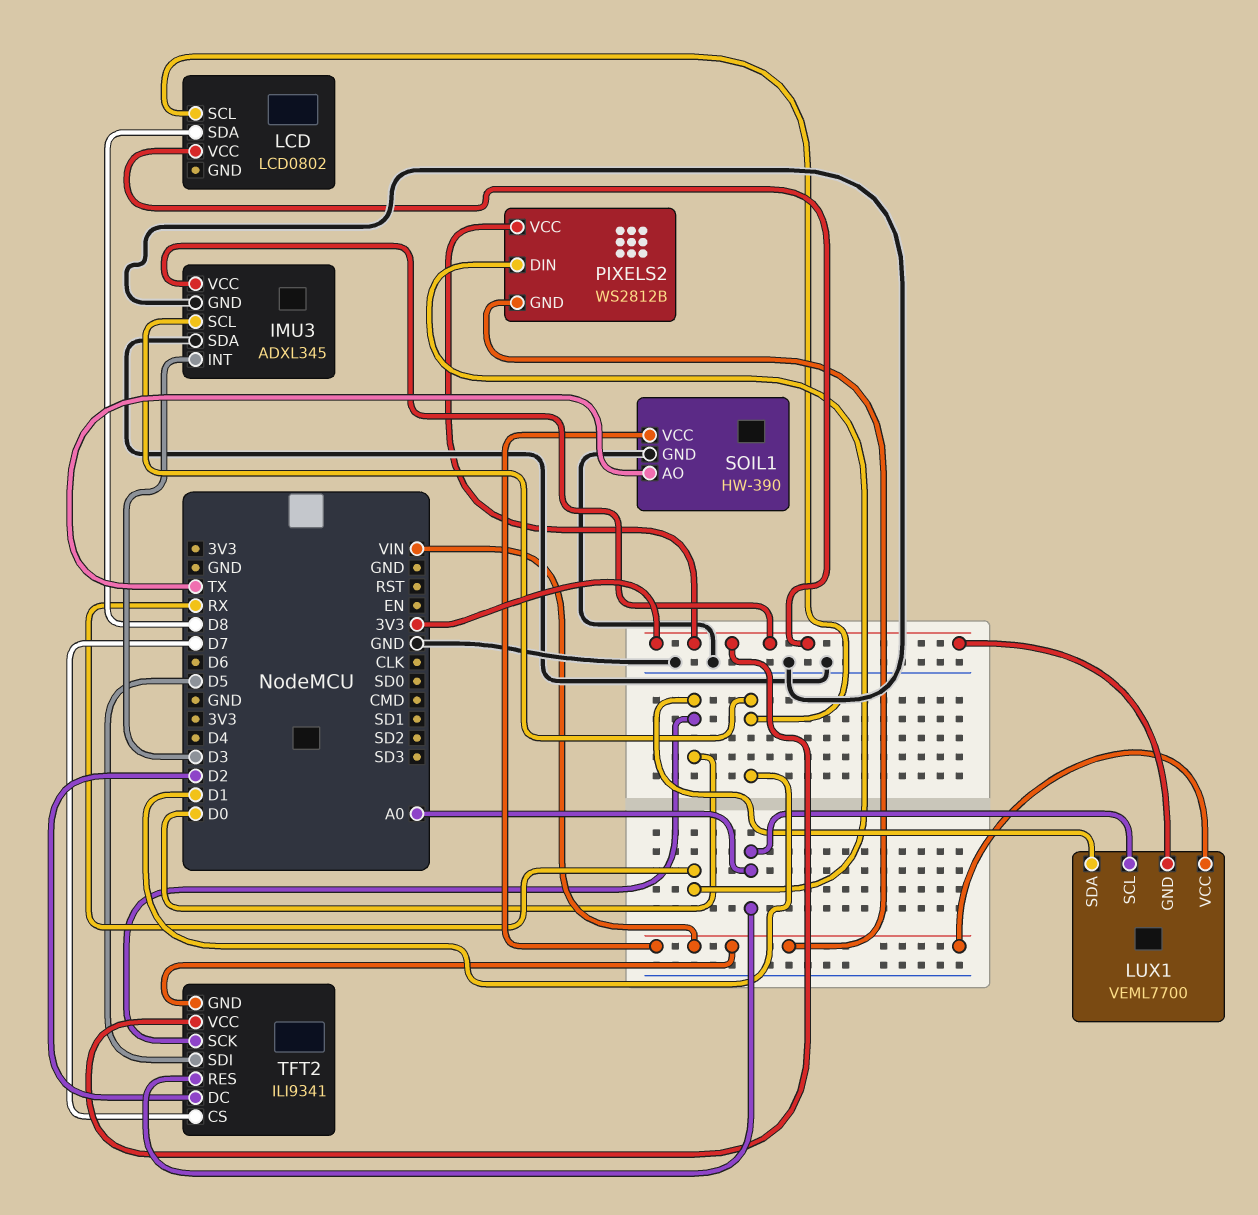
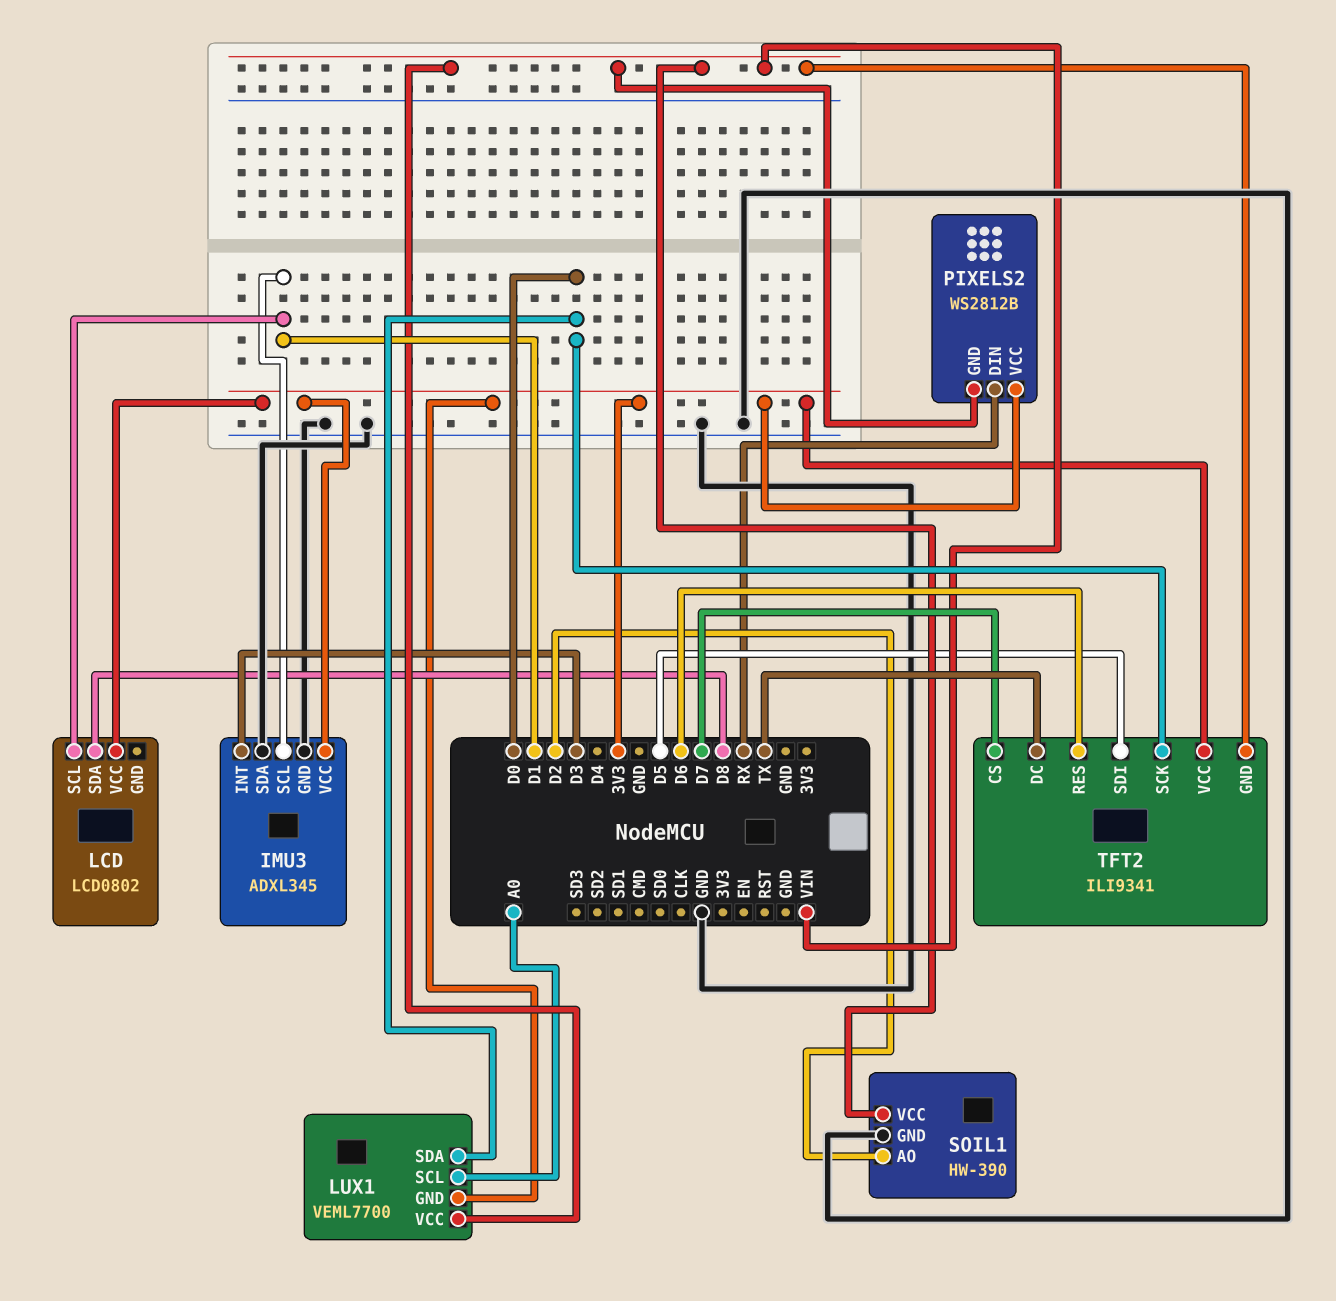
SOIL1 pin AO: TX -> D2
TFT2 pin DC: D2 -> TX
TFT2 pin RES: A0 -> D6

